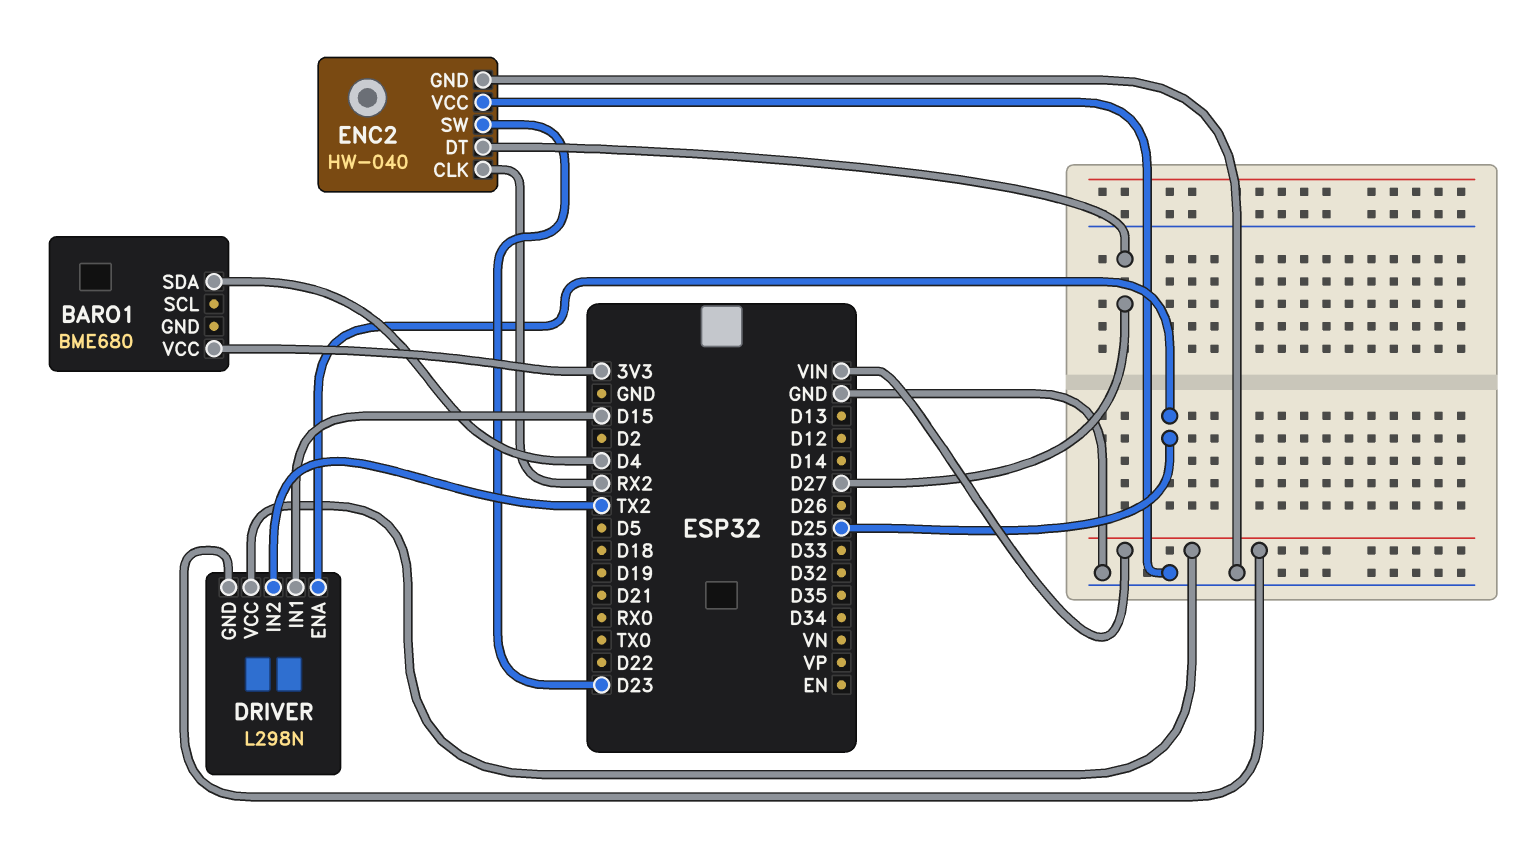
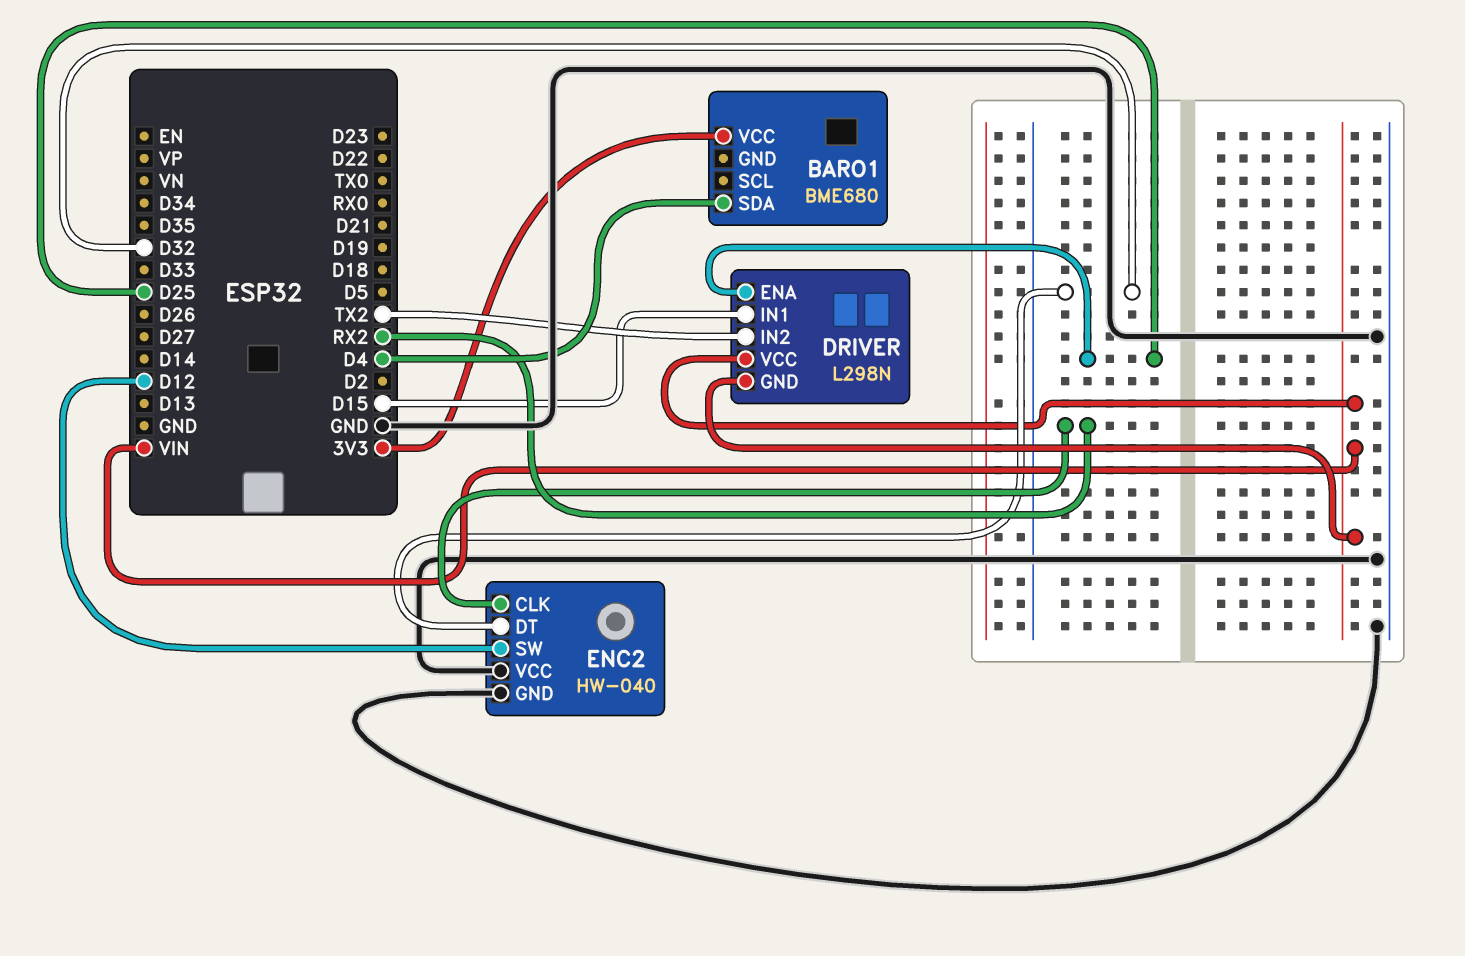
ENC2 pin DT: D27 -> D32
ENC2 pin SW: D23 -> D12

